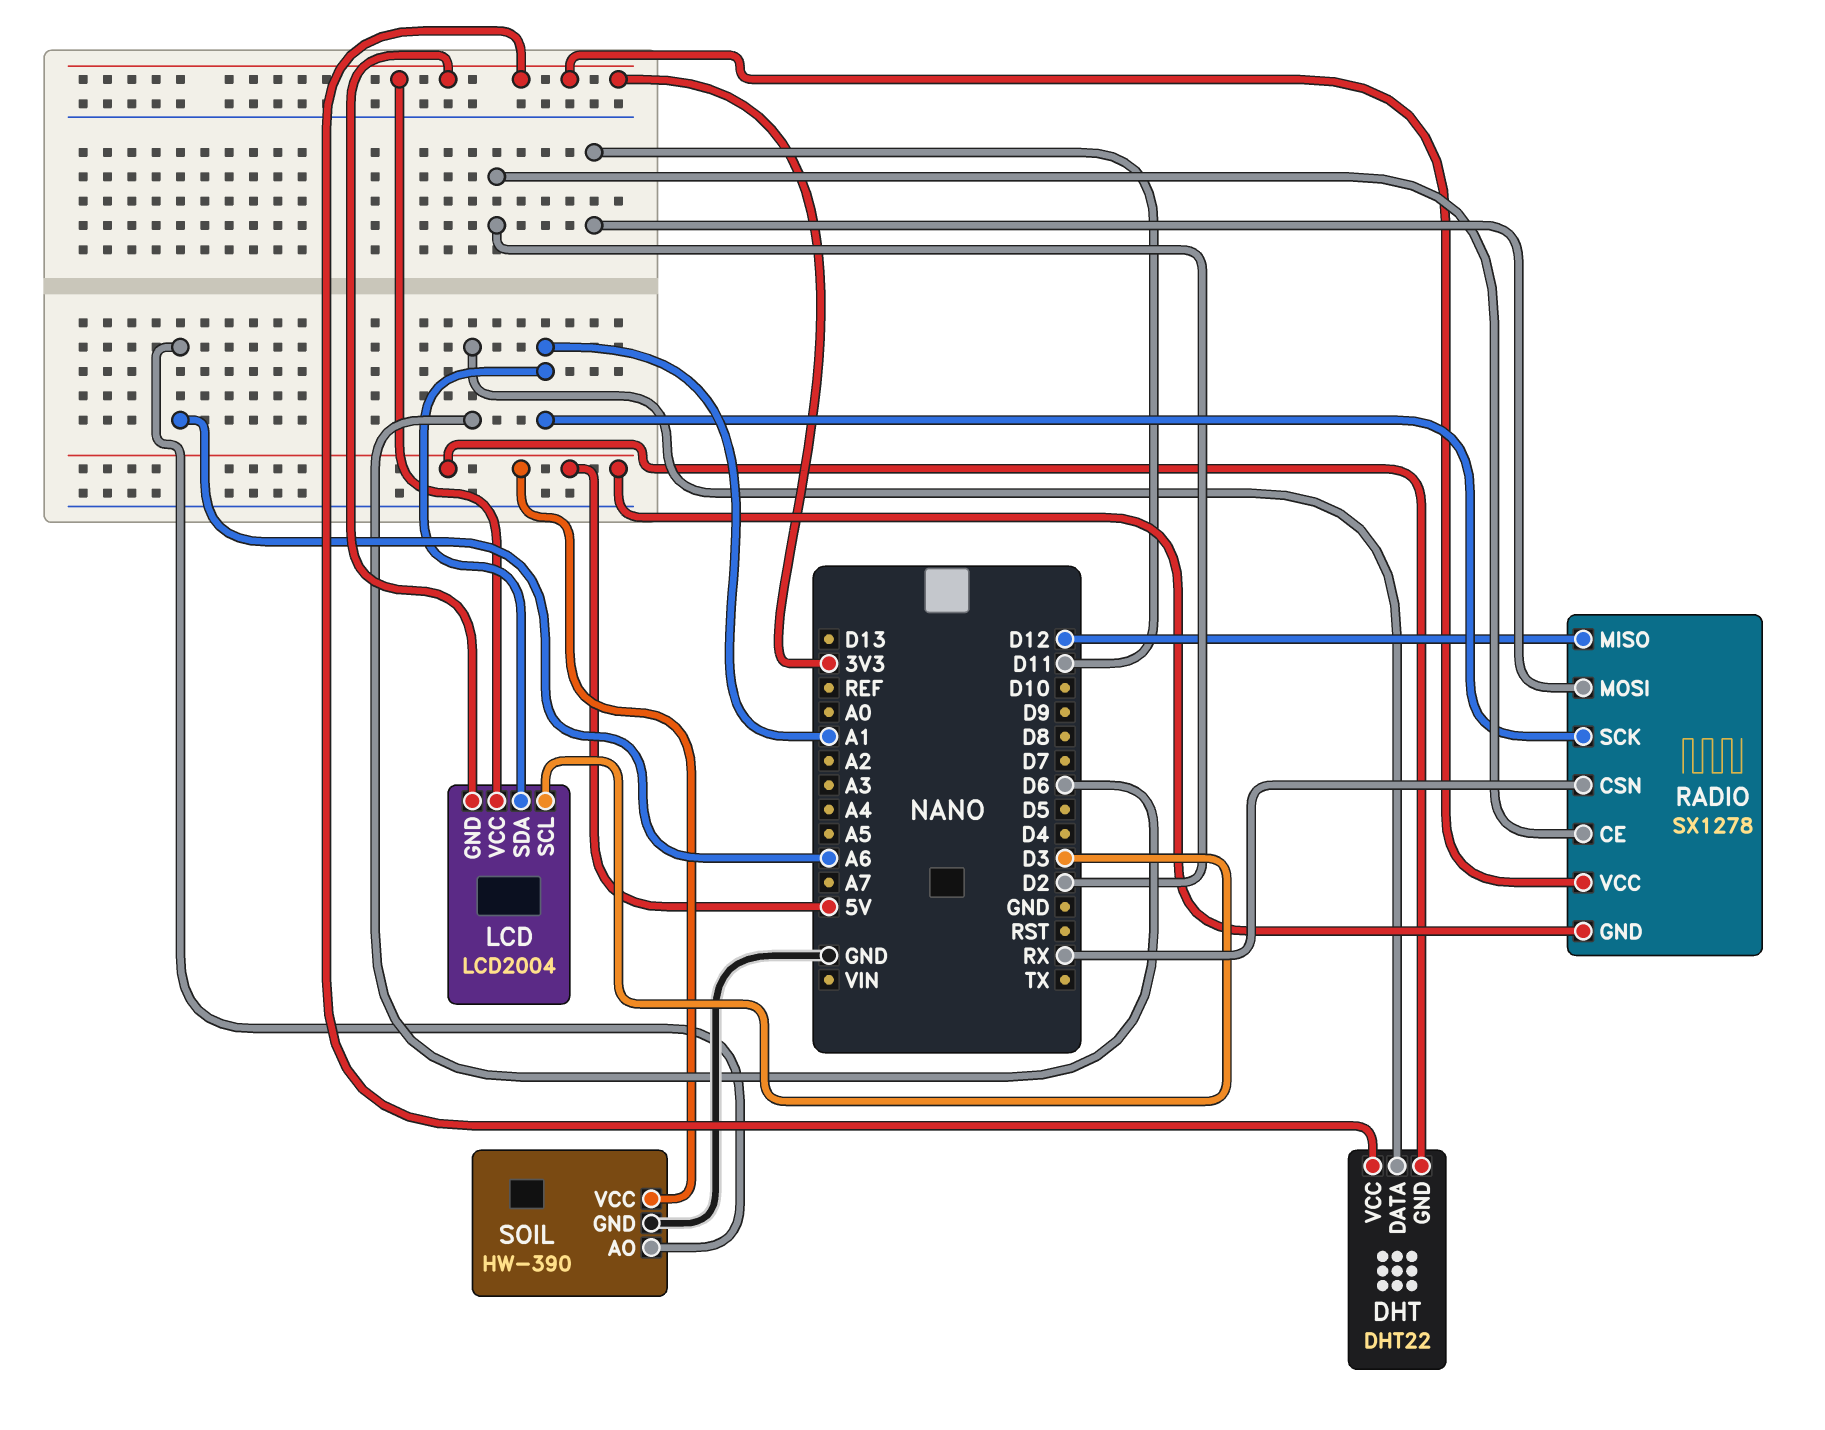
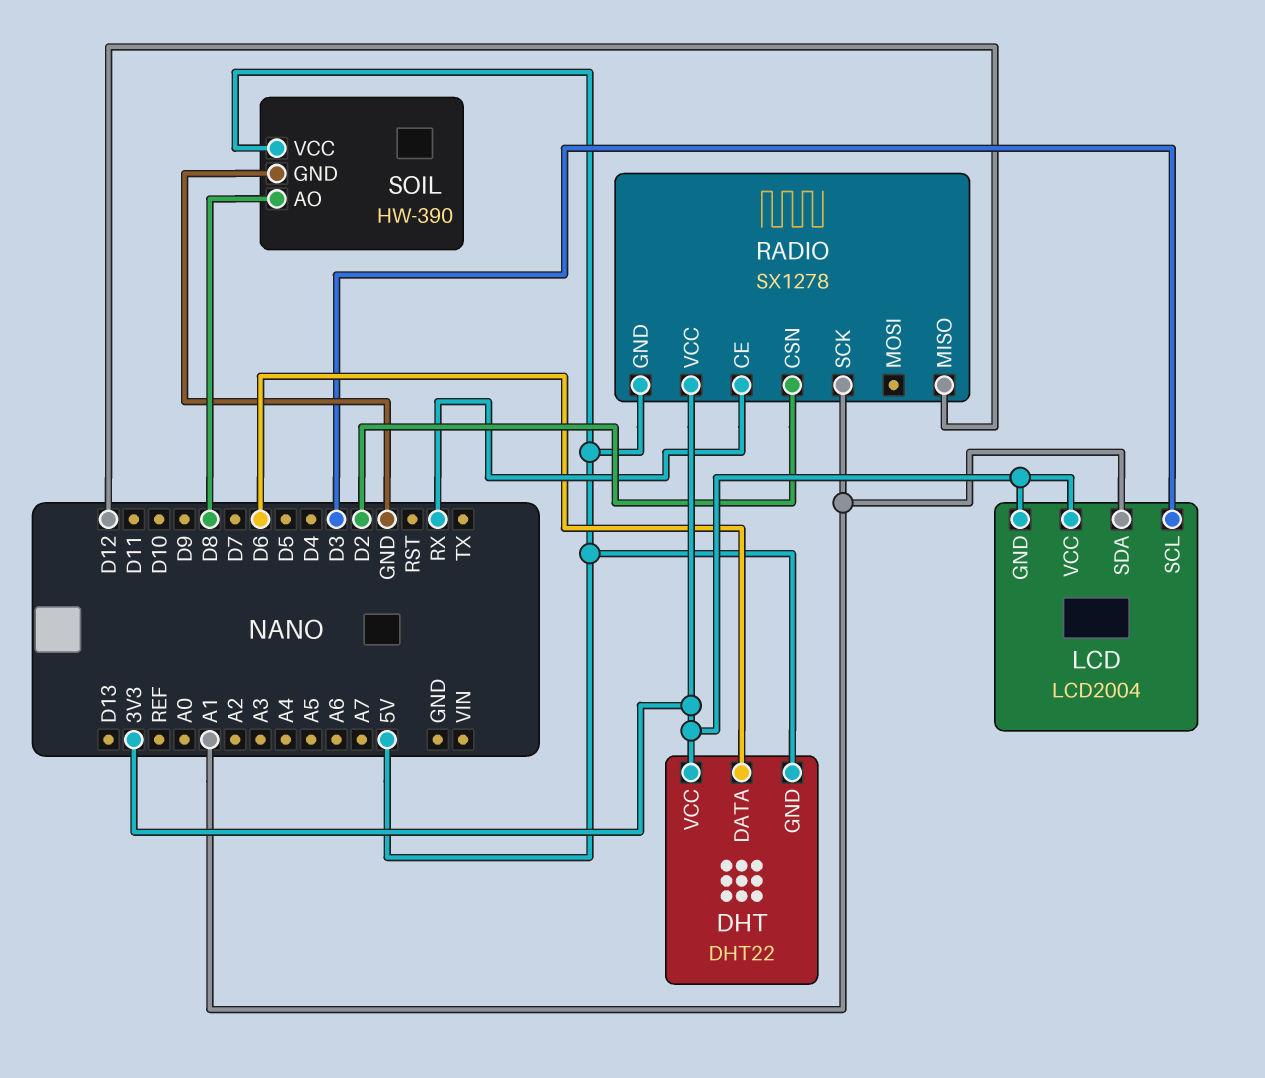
RADIO pin CE: D2 -> RX
RADIO pin CSN: RX -> D2
RADIO pin MOSI: D11 -> none
SOIL pin AO: A6 -> D8

